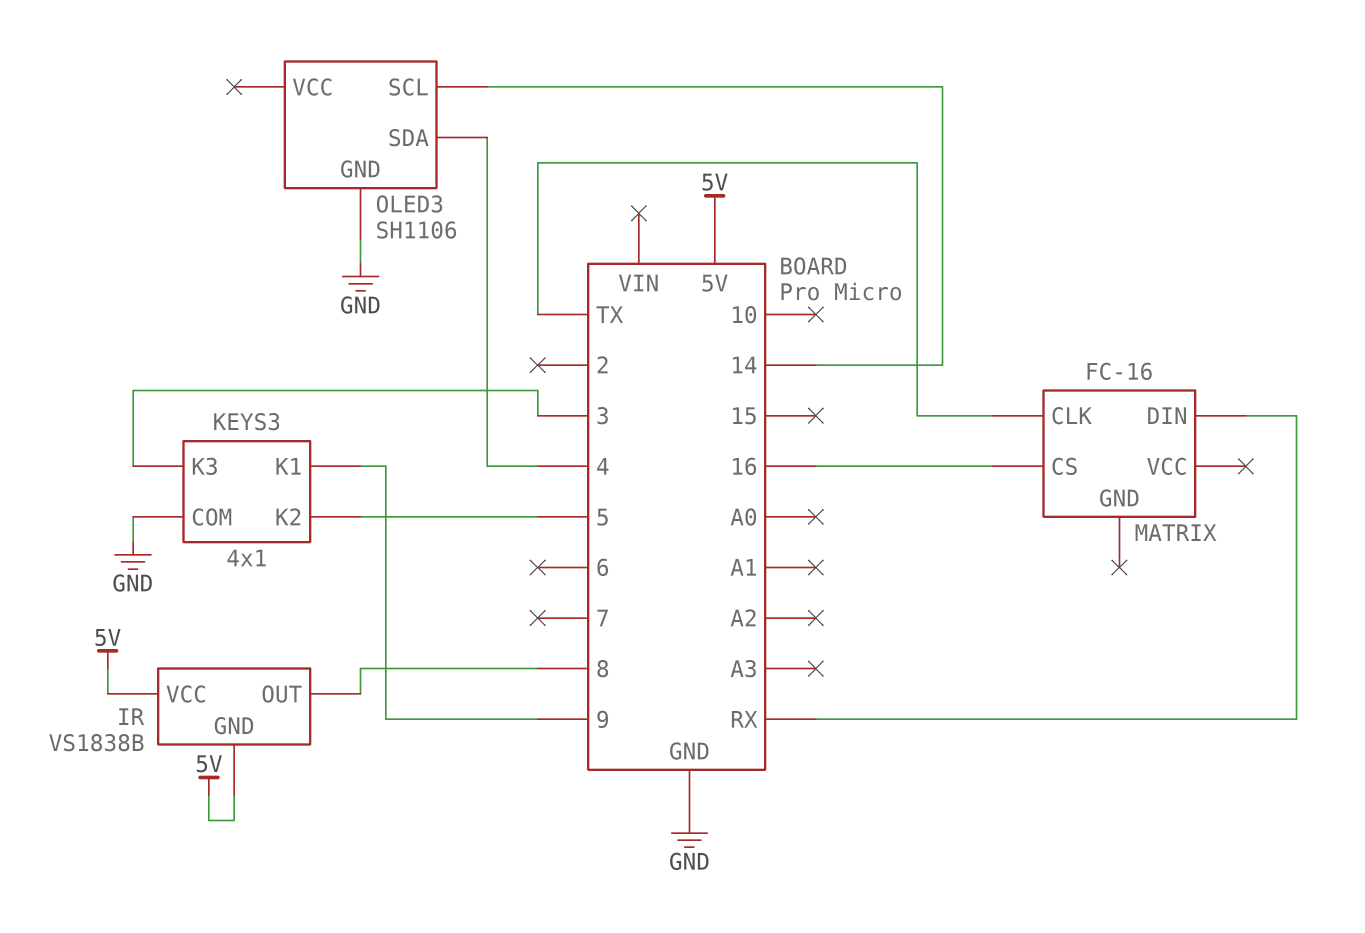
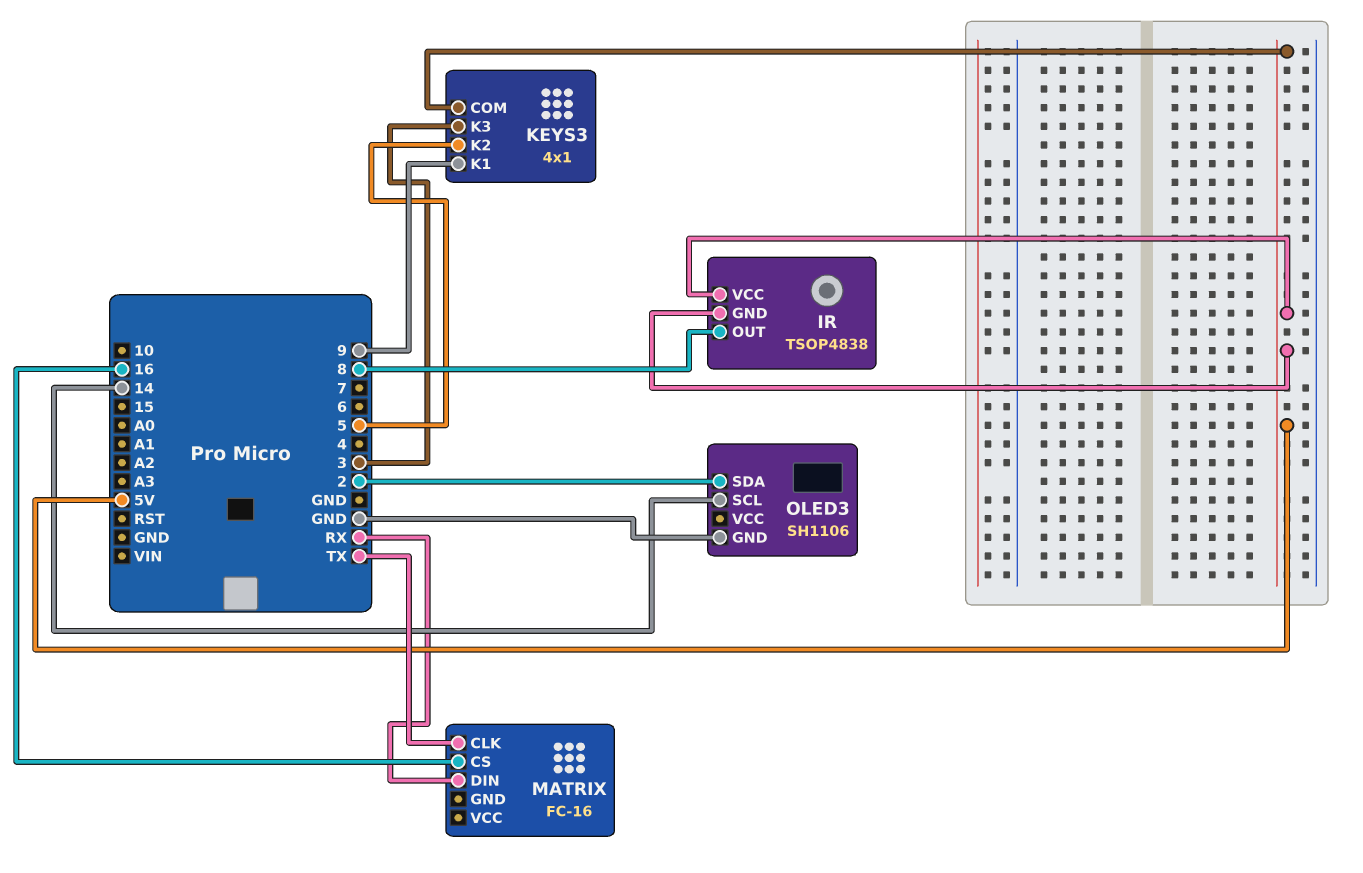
IR: VS1838B -> TSOP4838
KEYS3 pin COM: GND -> 5V
OLED3 pin SDA: 4 -> 2

